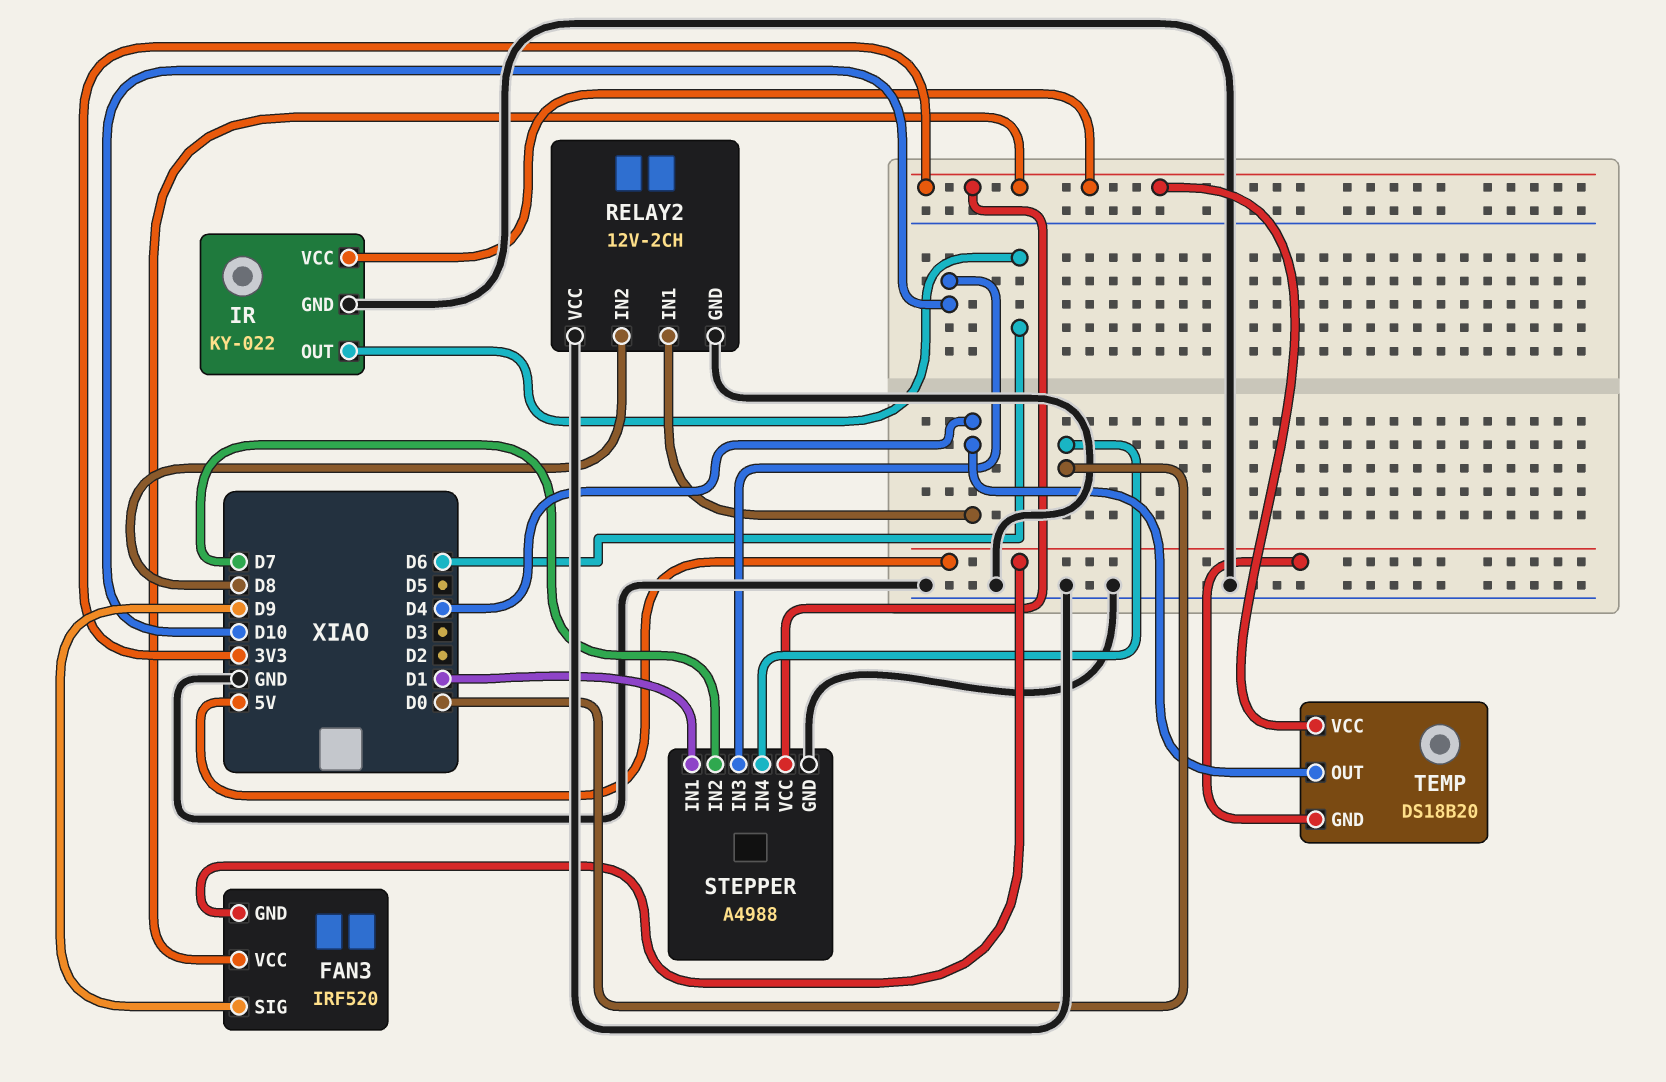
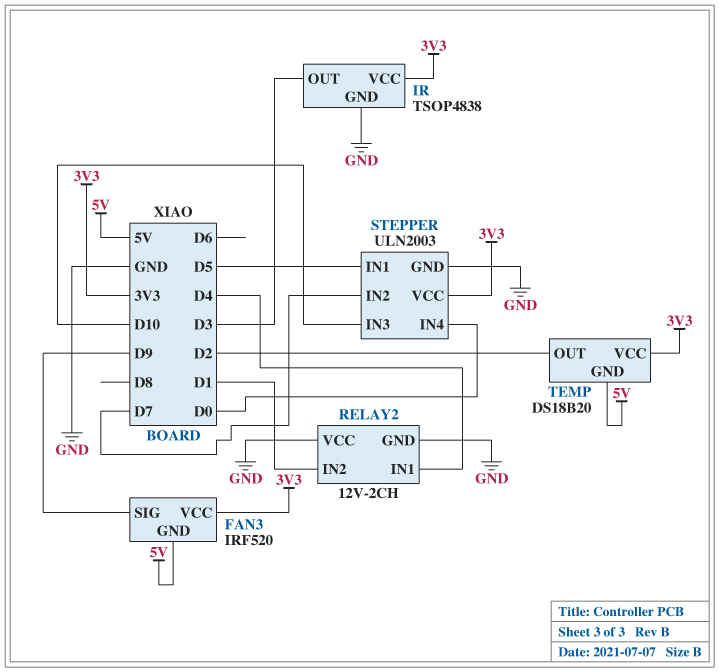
IR: KY-022 -> TSOP4838
IR pin OUT: D6 -> D3
RELAY2 pin IN2: D8 -> D1
STEPPER: A4988 -> ULN2003
STEPPER pin IN1: D1 -> D5
TEMP pin OUT: D4 -> D2

